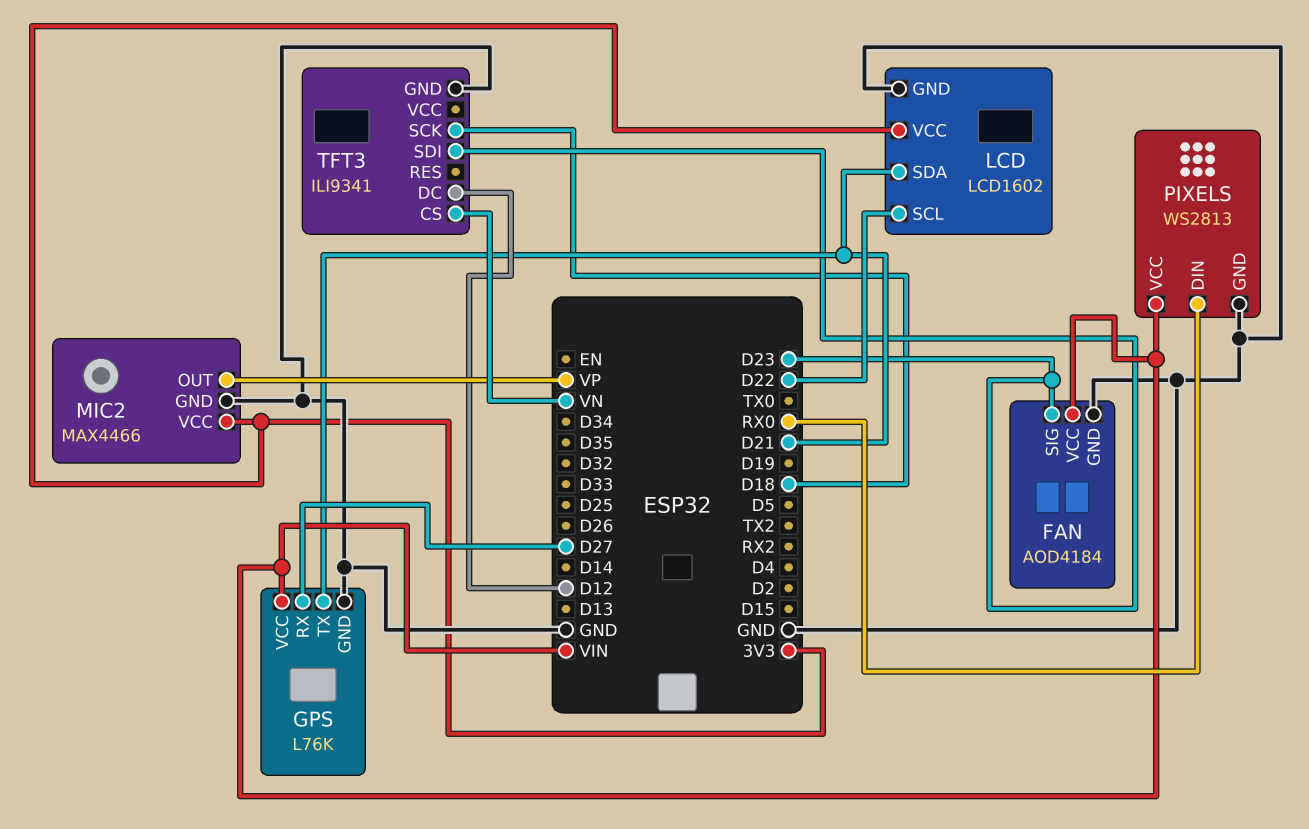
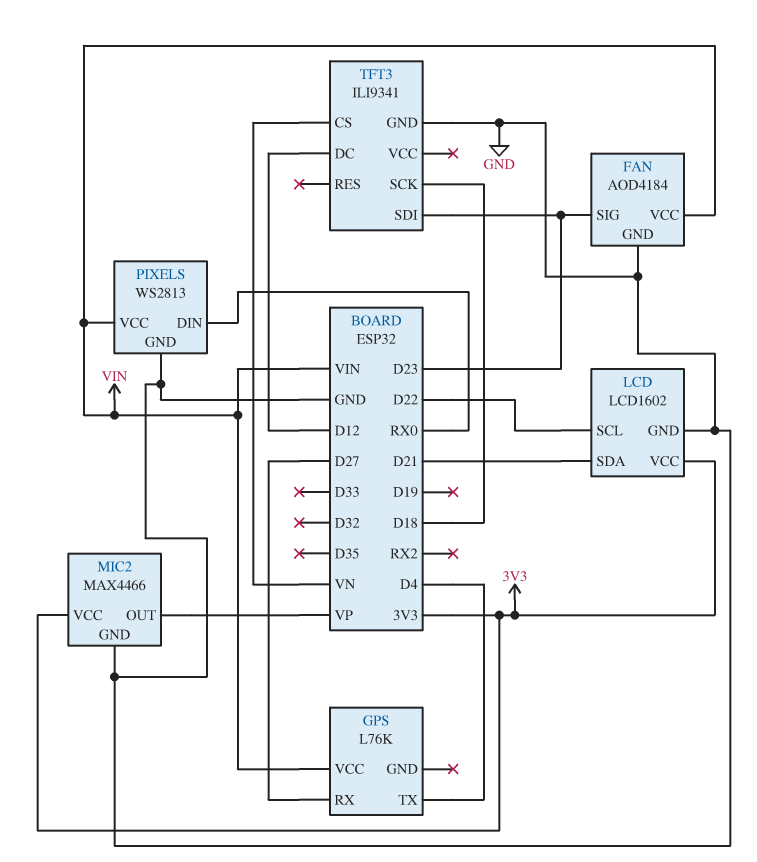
GPS pin GND: GND -> none
GPS pin TX: D21 -> D4

